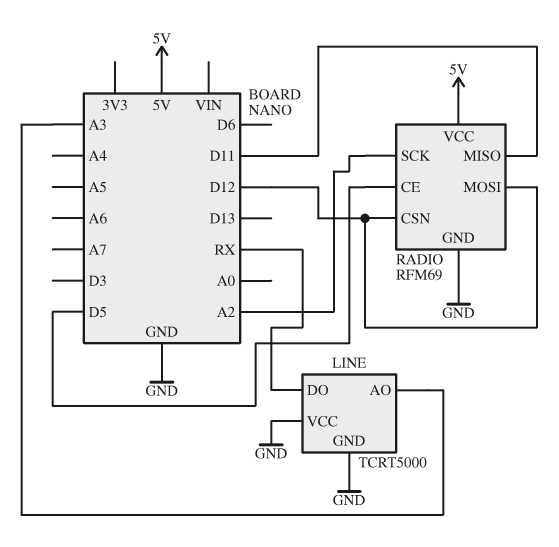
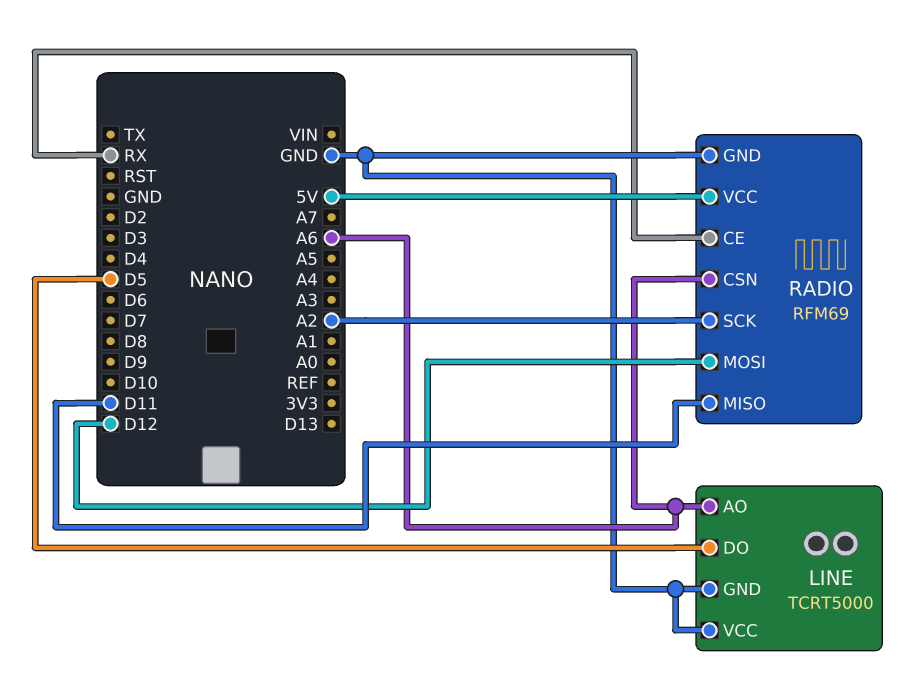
LINE pin AO: A3 -> A6
LINE pin DO: RX -> D5
RADIO pin CE: D5 -> RX
RADIO pin CSN: D12 -> A6

